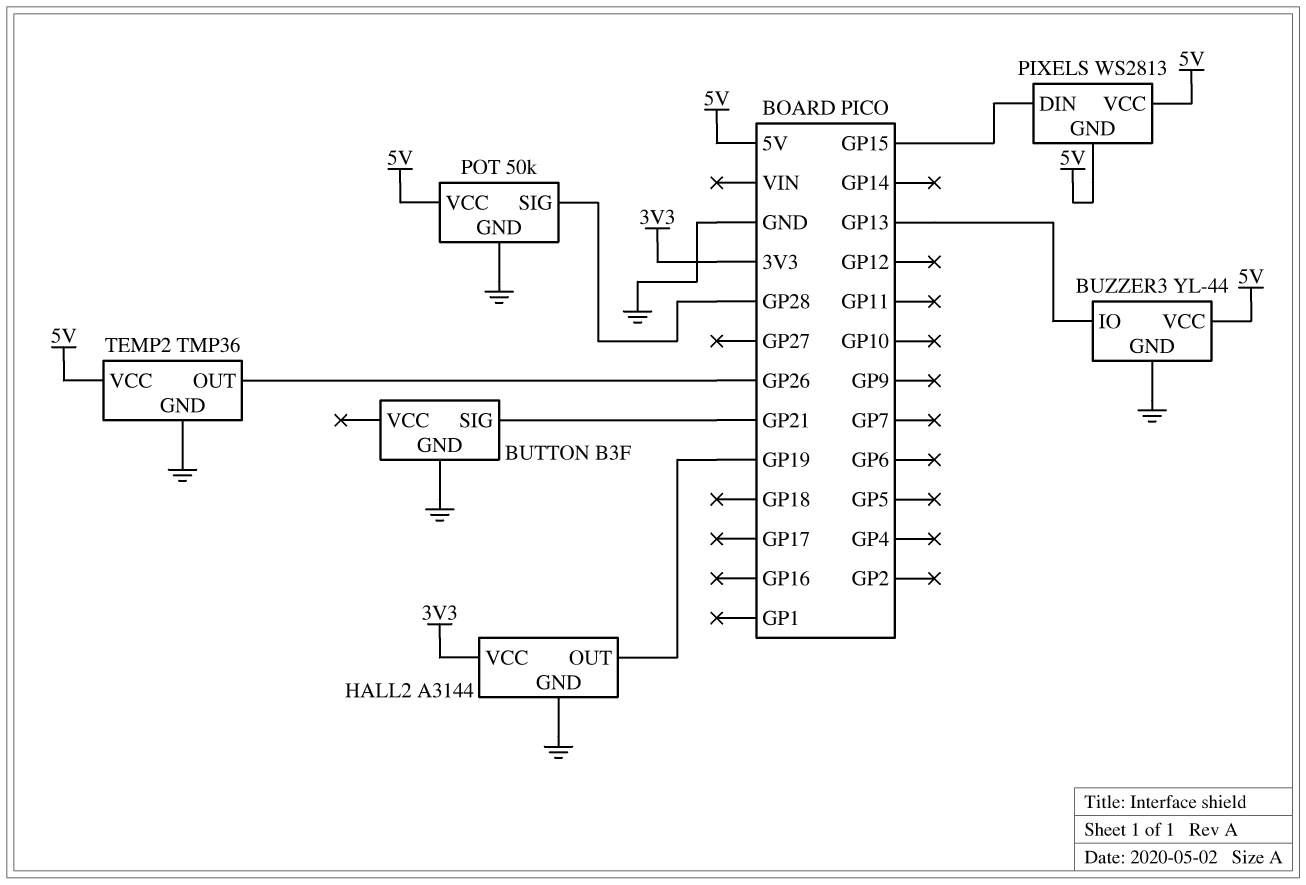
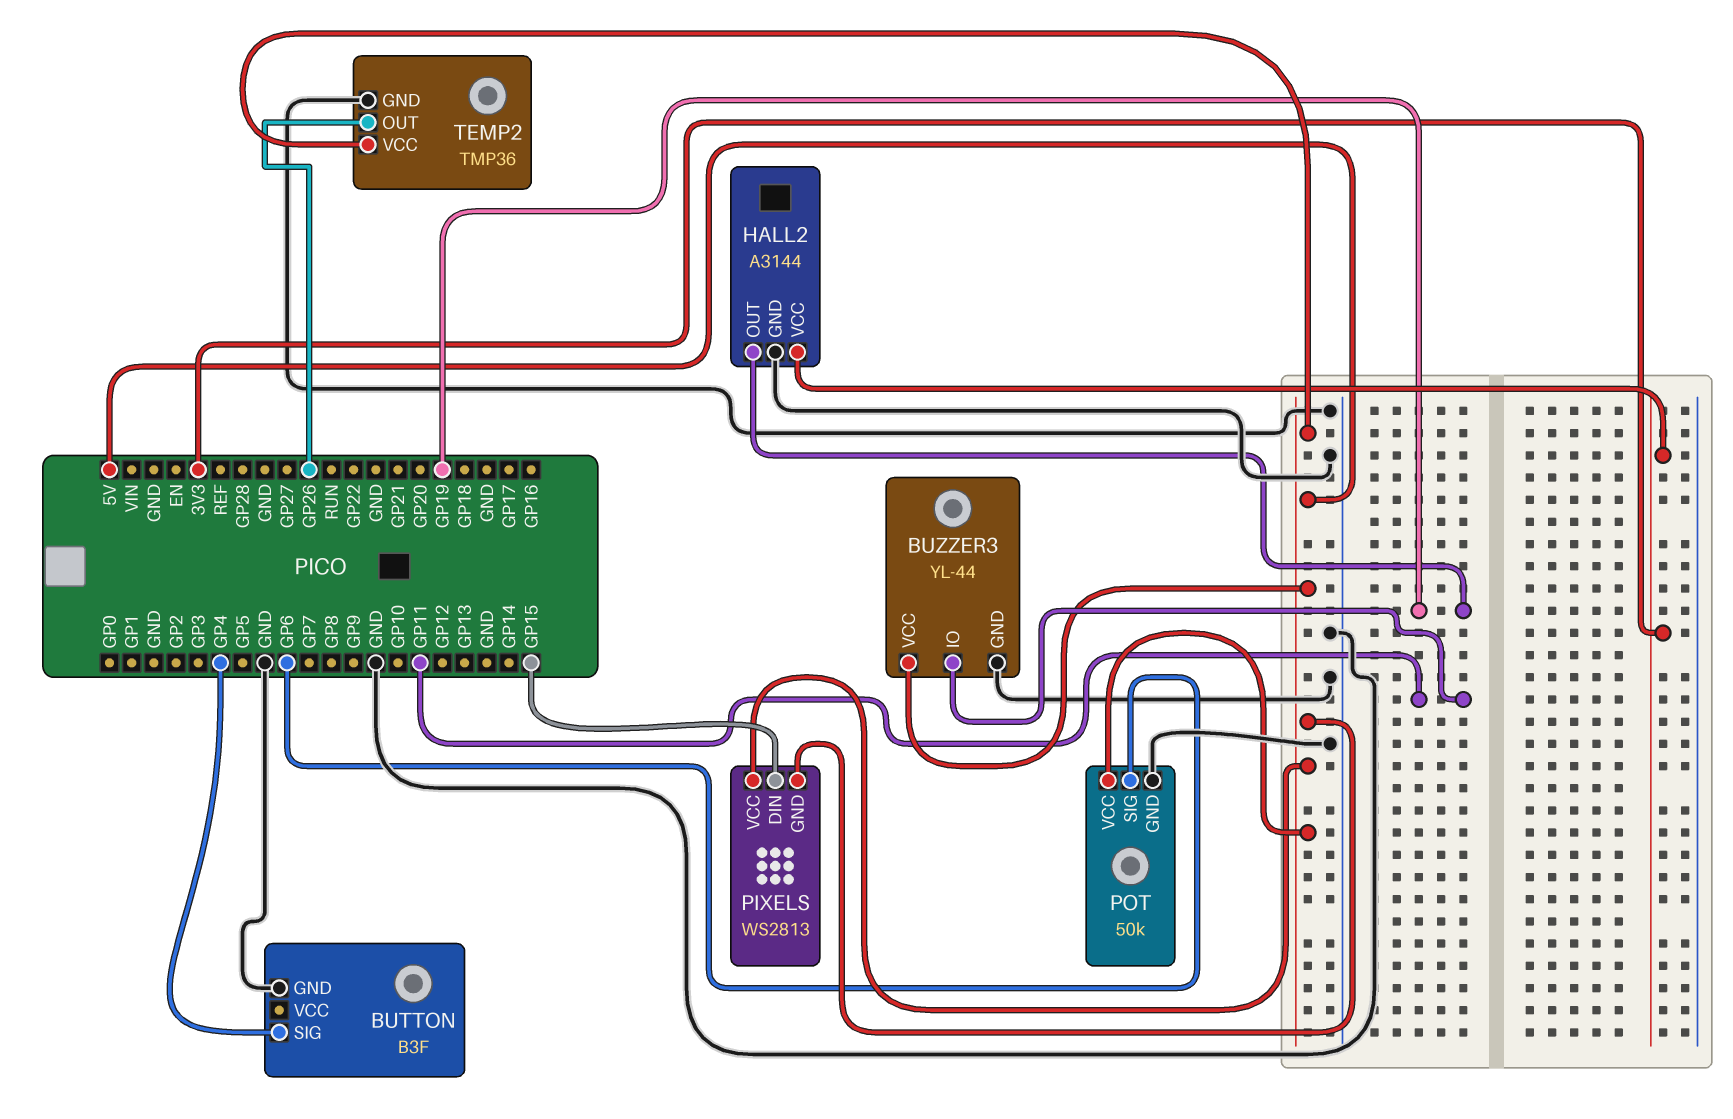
BUTTON pin SIG: GP21 -> GP4
BUZZER3 pin IO: GP13 -> GP11
POT pin SIG: GP28 -> GP6

